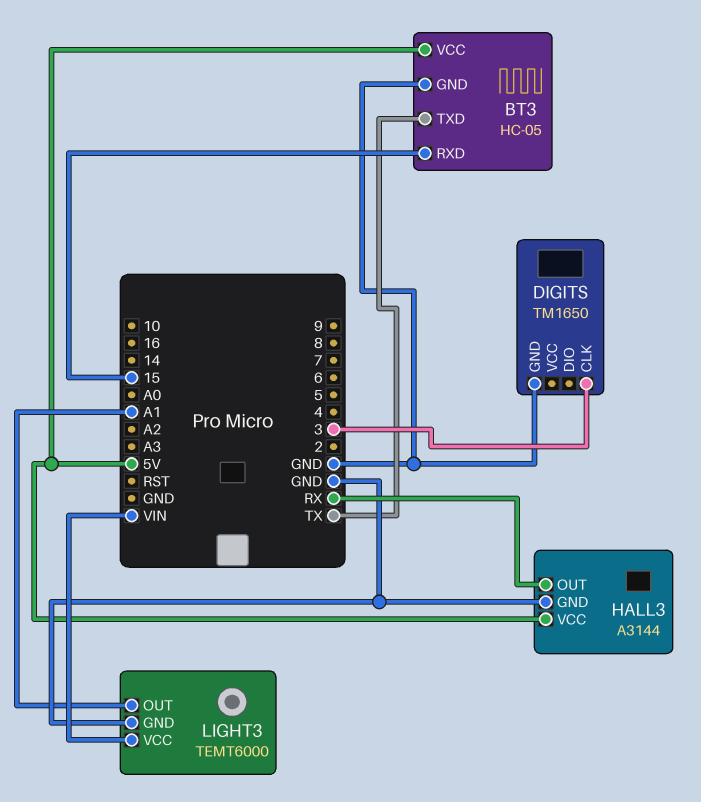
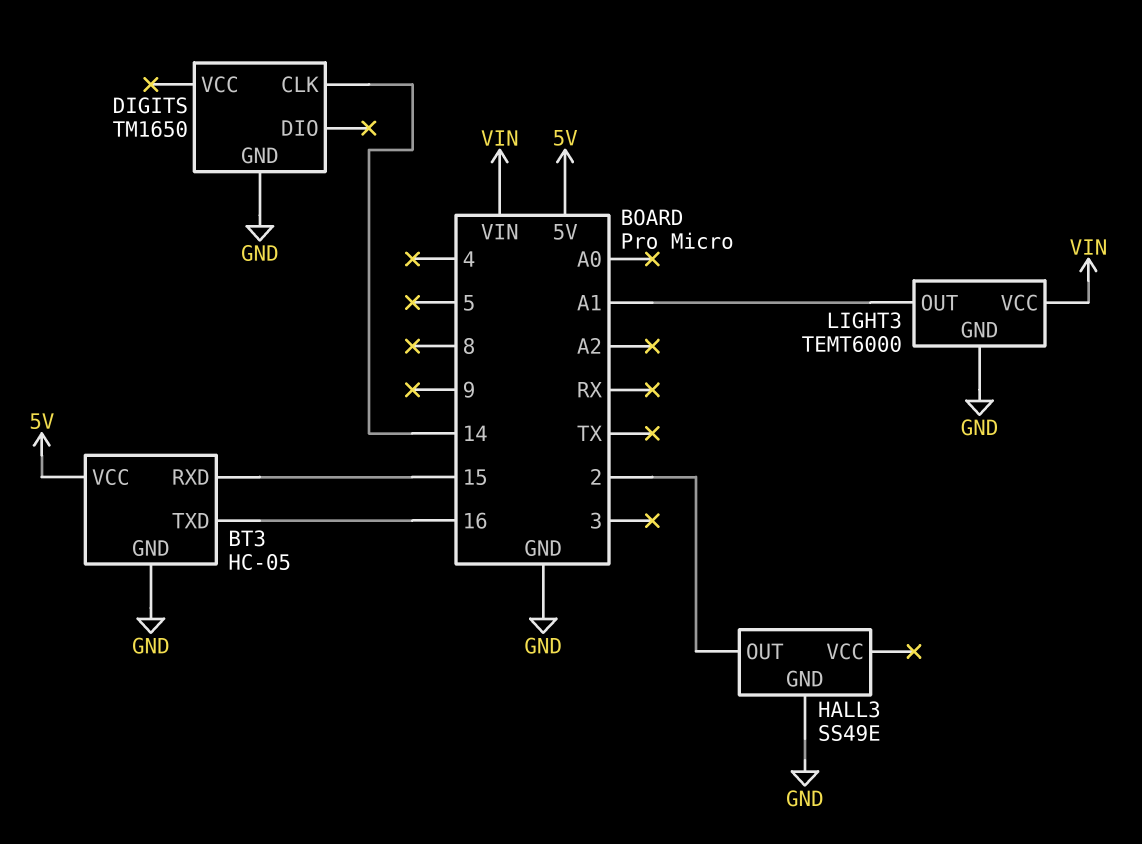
BT3 pin TXD: TX -> 16
DIGITS pin CLK: 3 -> 14
HALL3: A3144 -> SS49E
HALL3 pin OUT: RX -> 2
HALL3 pin VCC: 5V -> none

